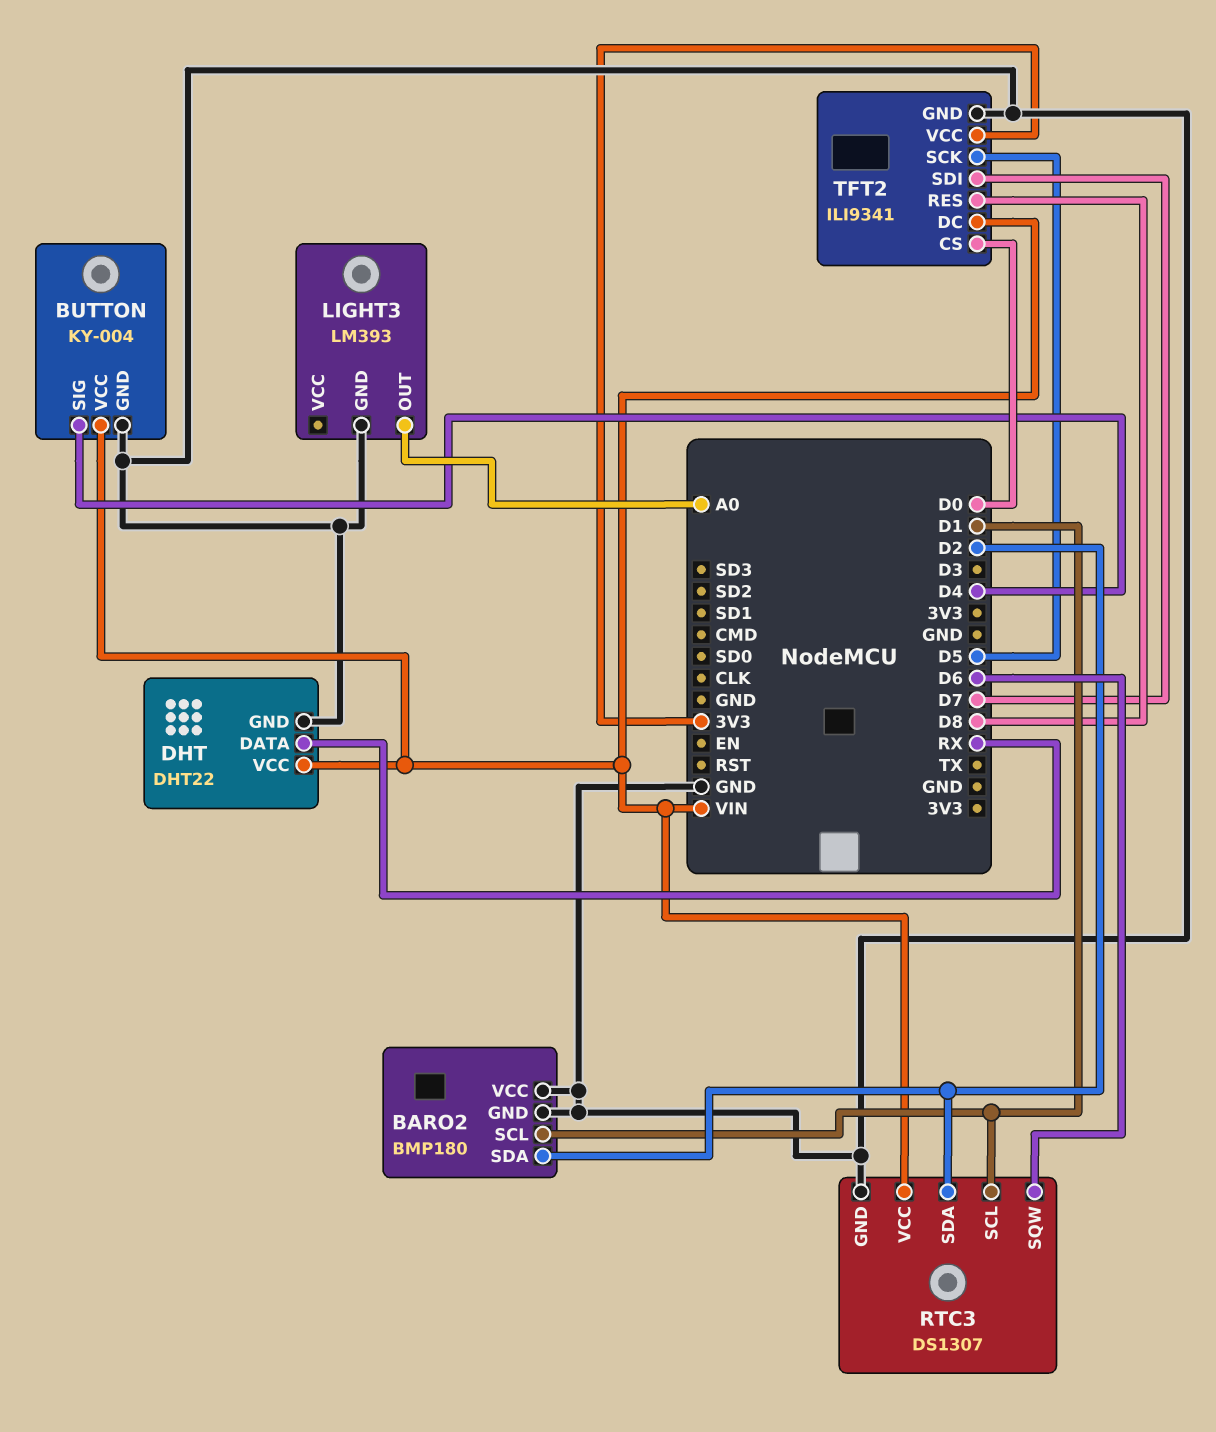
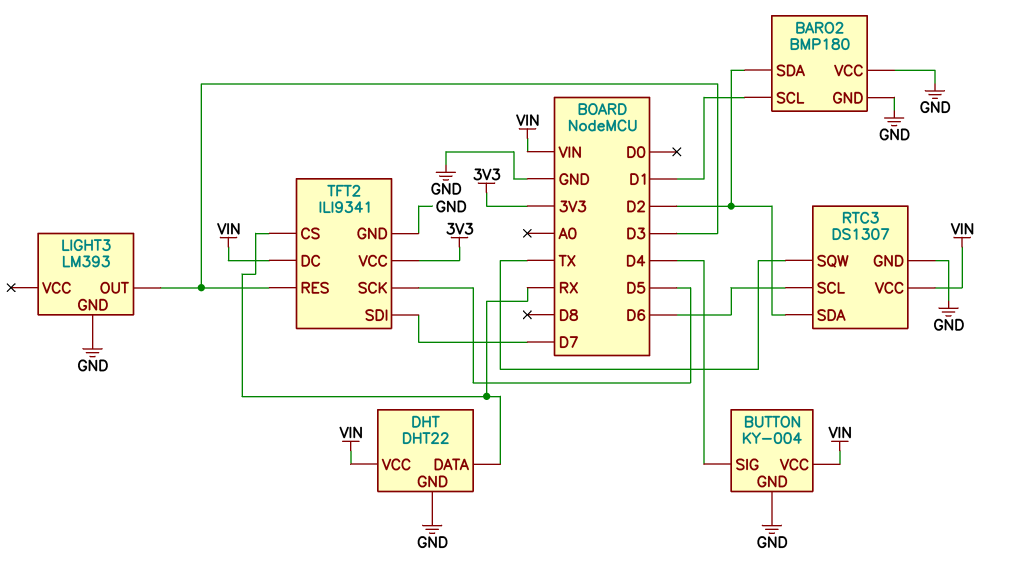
LIGHT3 pin OUT: A0 -> D3
RTC3 pin SCL: D1 -> D6
RTC3 pin SQW: D6 -> TX
TFT2 pin CS: D0 -> RX
TFT2 pin RES: D8 -> D3

